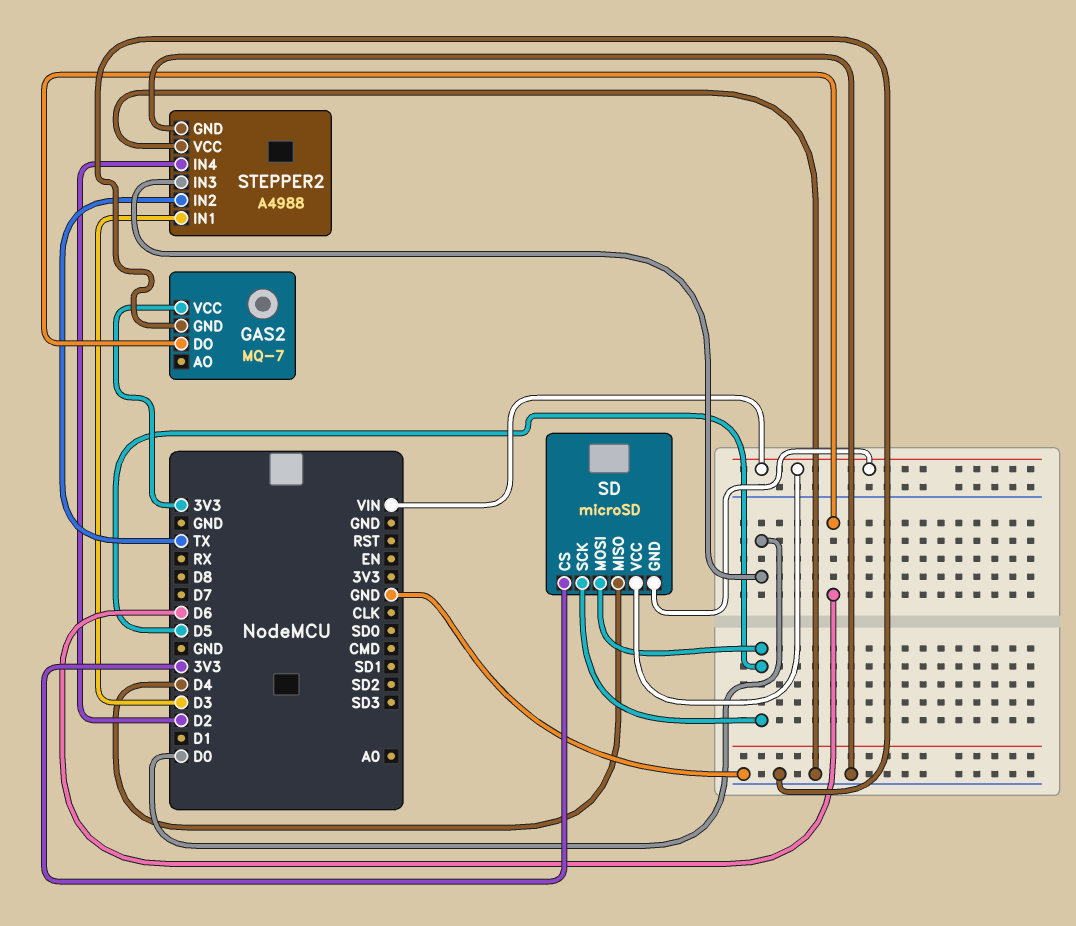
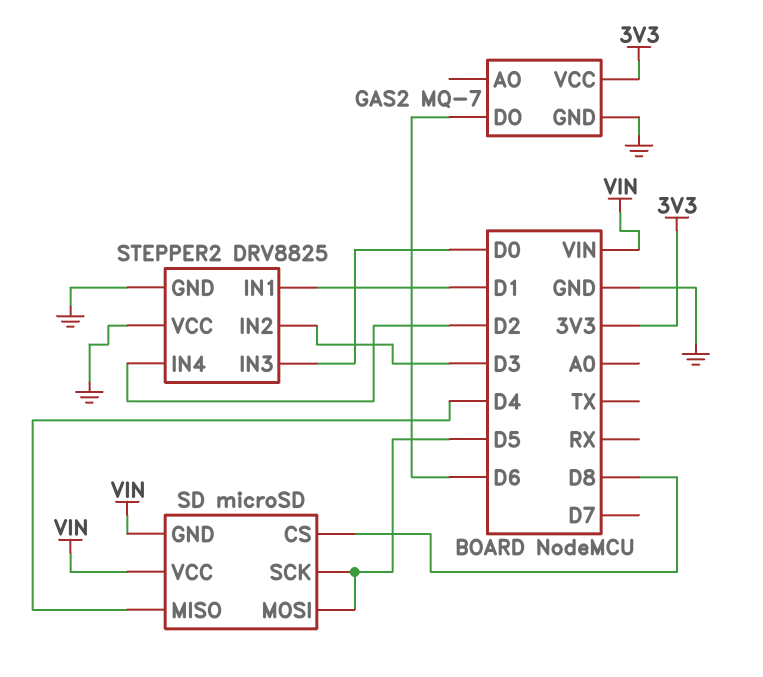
SD pin CS: 3V3 -> D8
STEPPER2: A4988 -> DRV8825
STEPPER2 pin IN1: D3 -> D1
STEPPER2 pin IN2: TX -> D3

